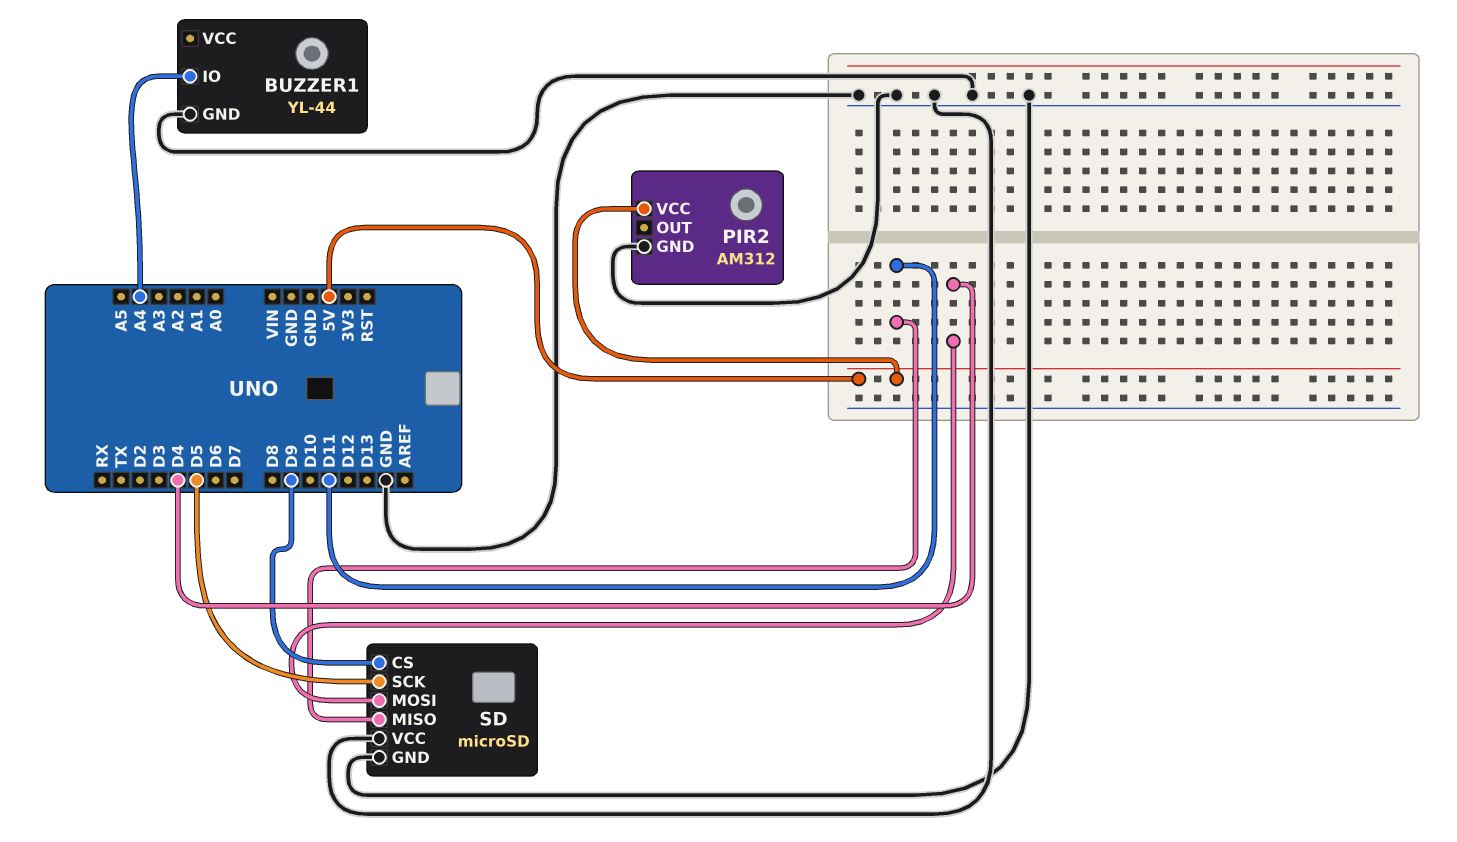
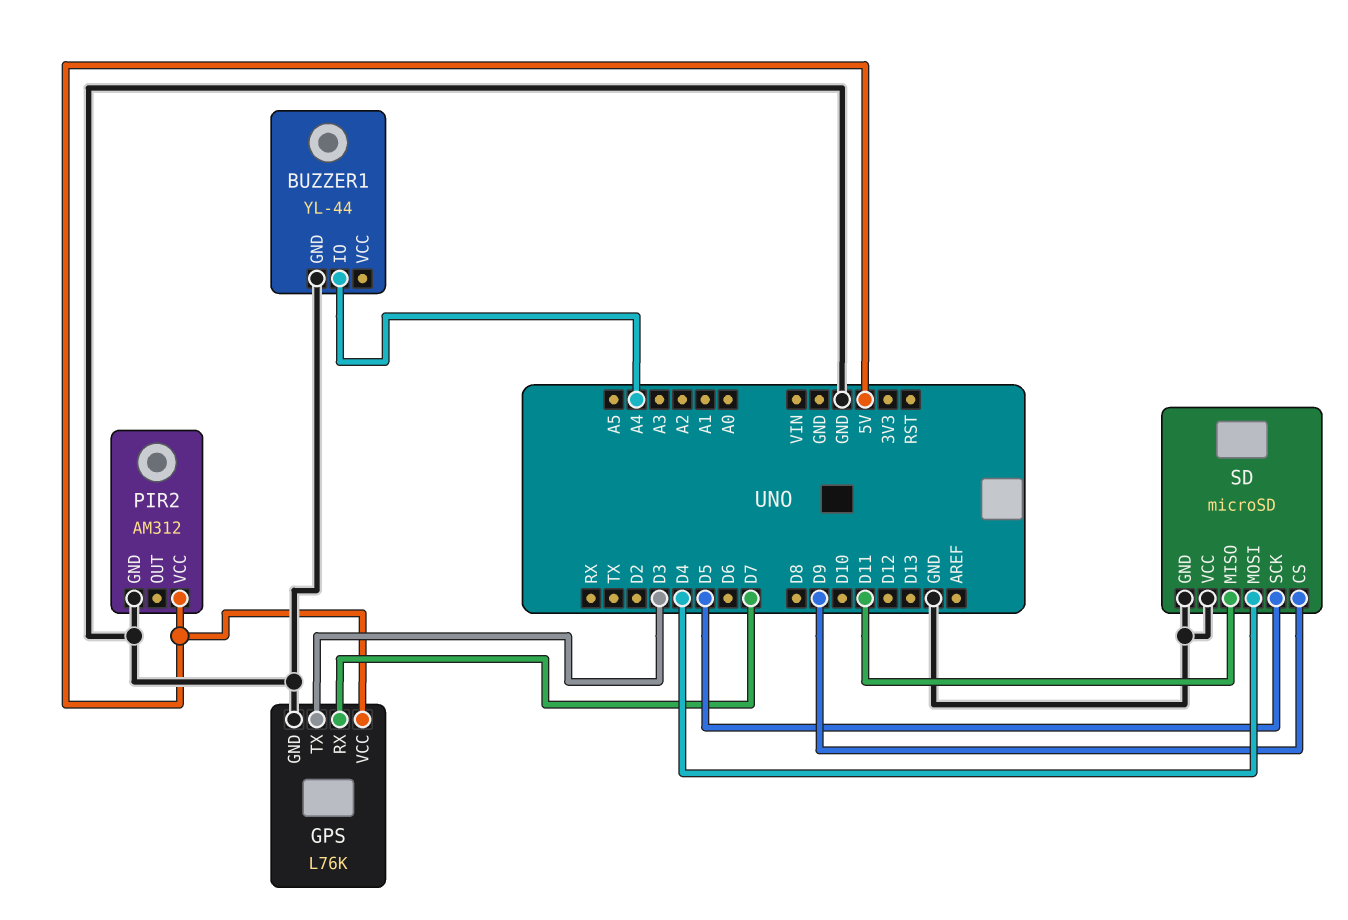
GPS: none -> L76K
GPS pin GND: none -> GND
GPS pin RX: none -> D7
GPS pin TX: none -> D3
GPS pin VCC: none -> 5V

